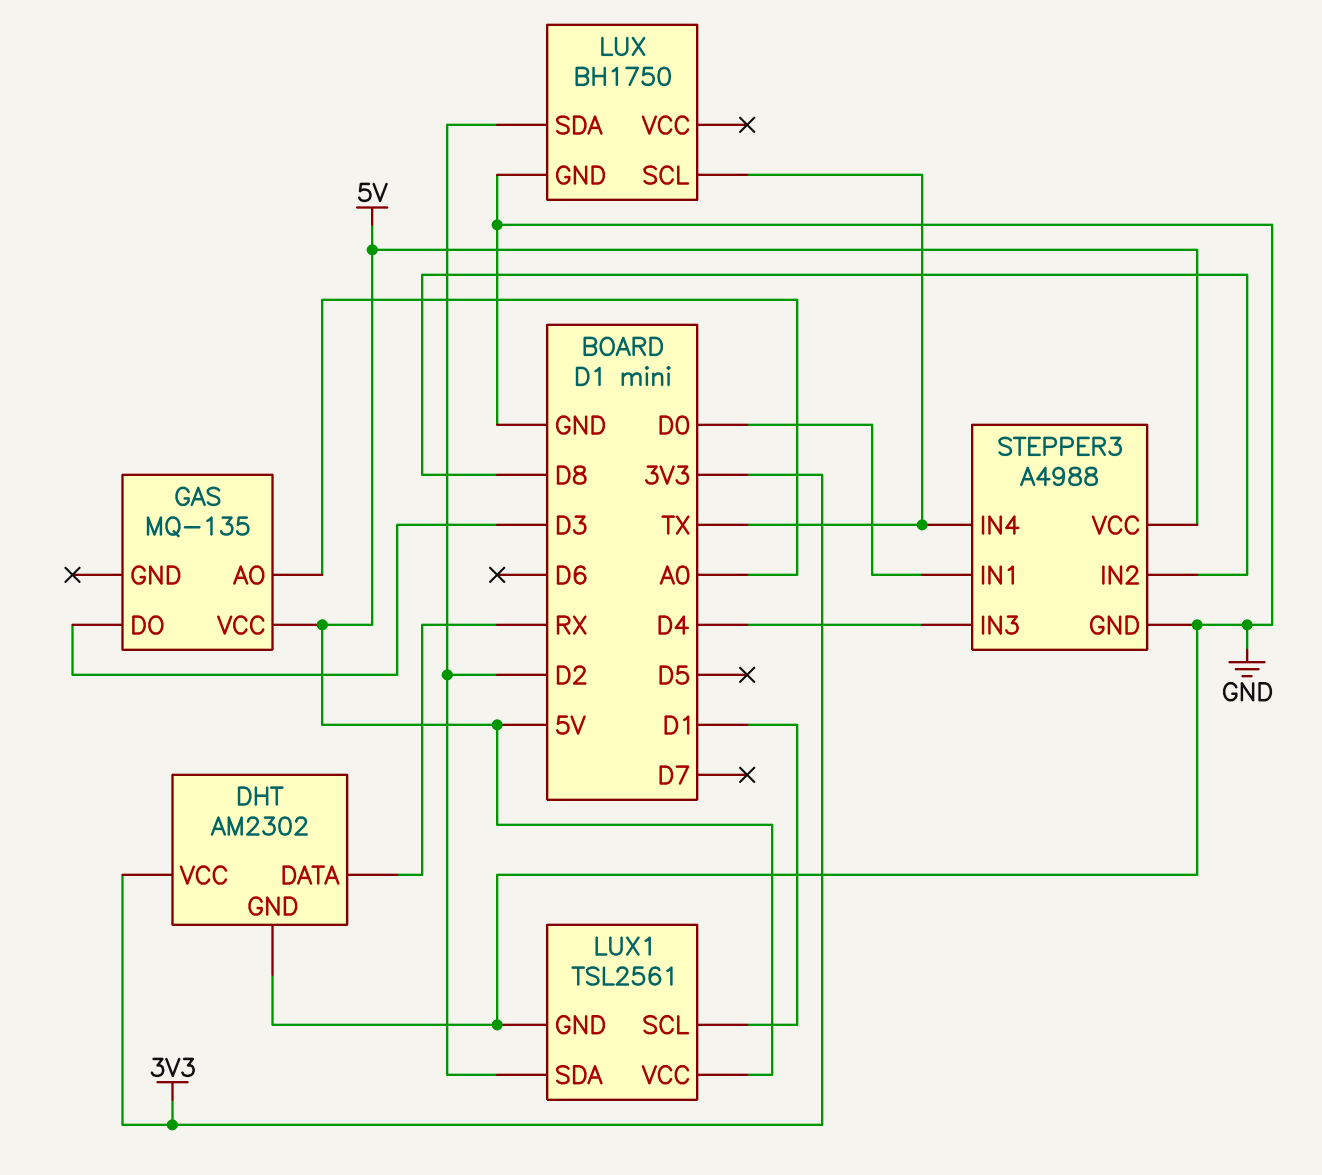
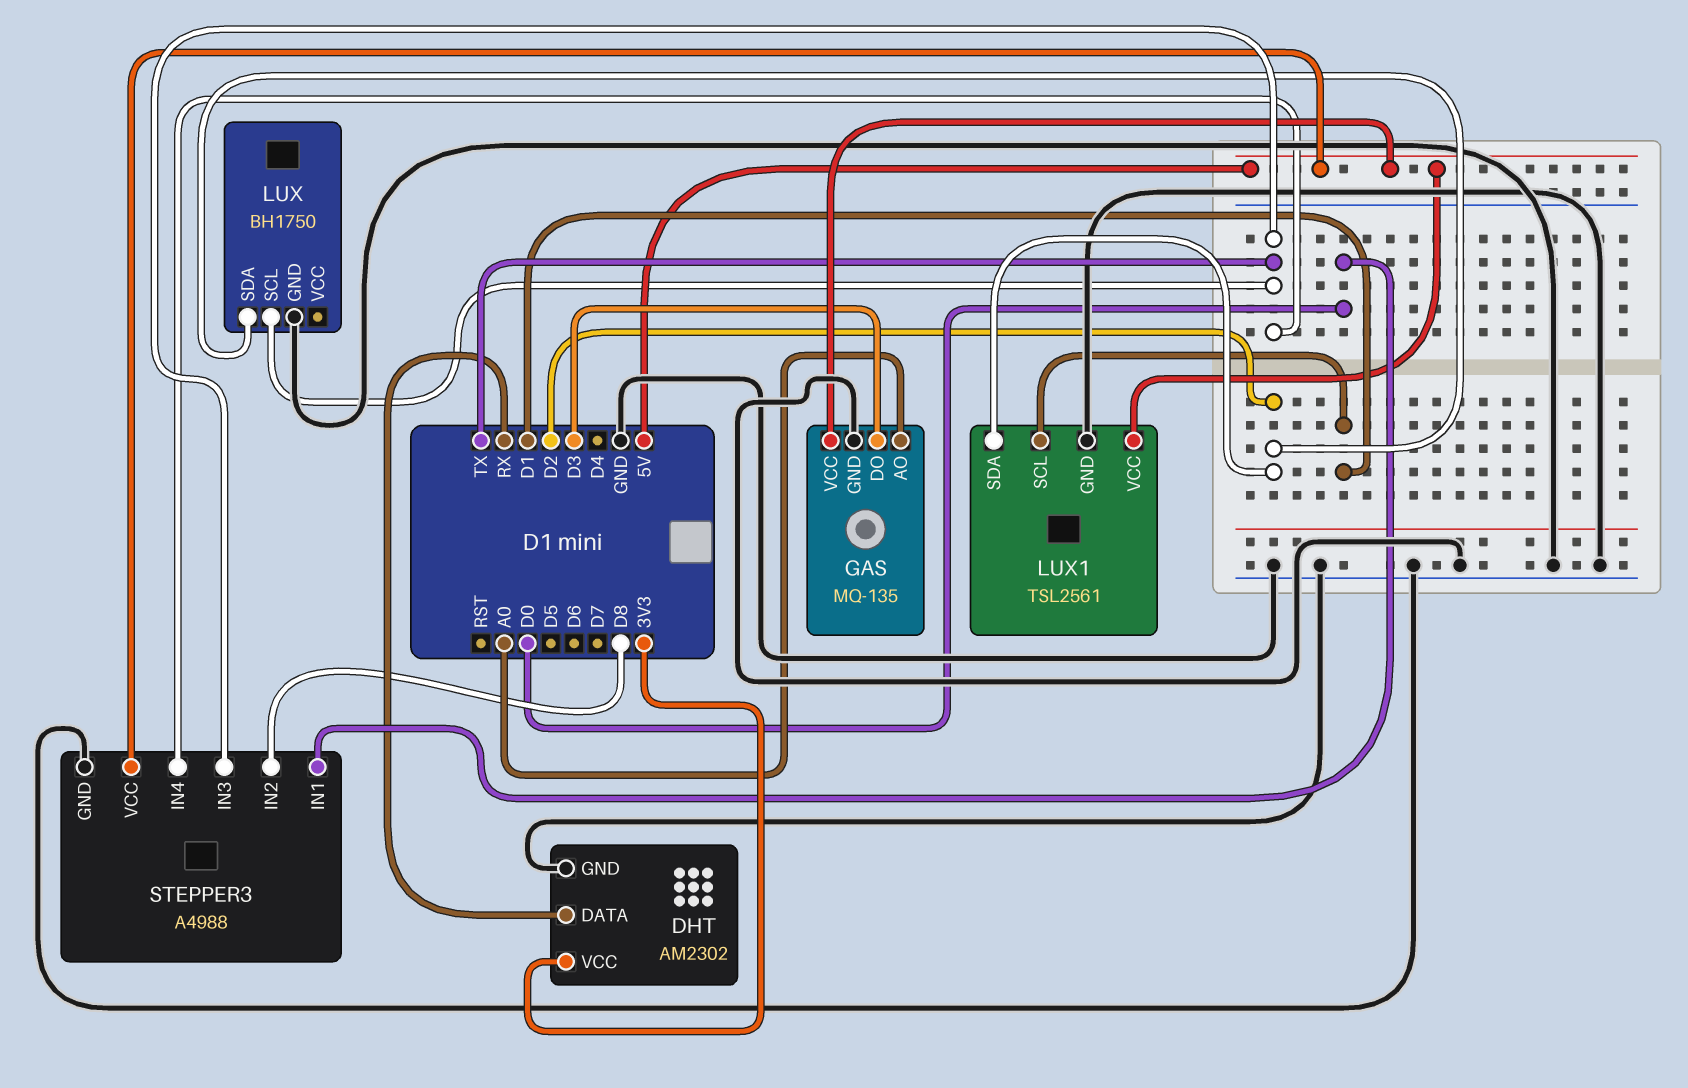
GAS pin GND: none -> GND
STEPPER3 pin IN3: D4 -> TX

